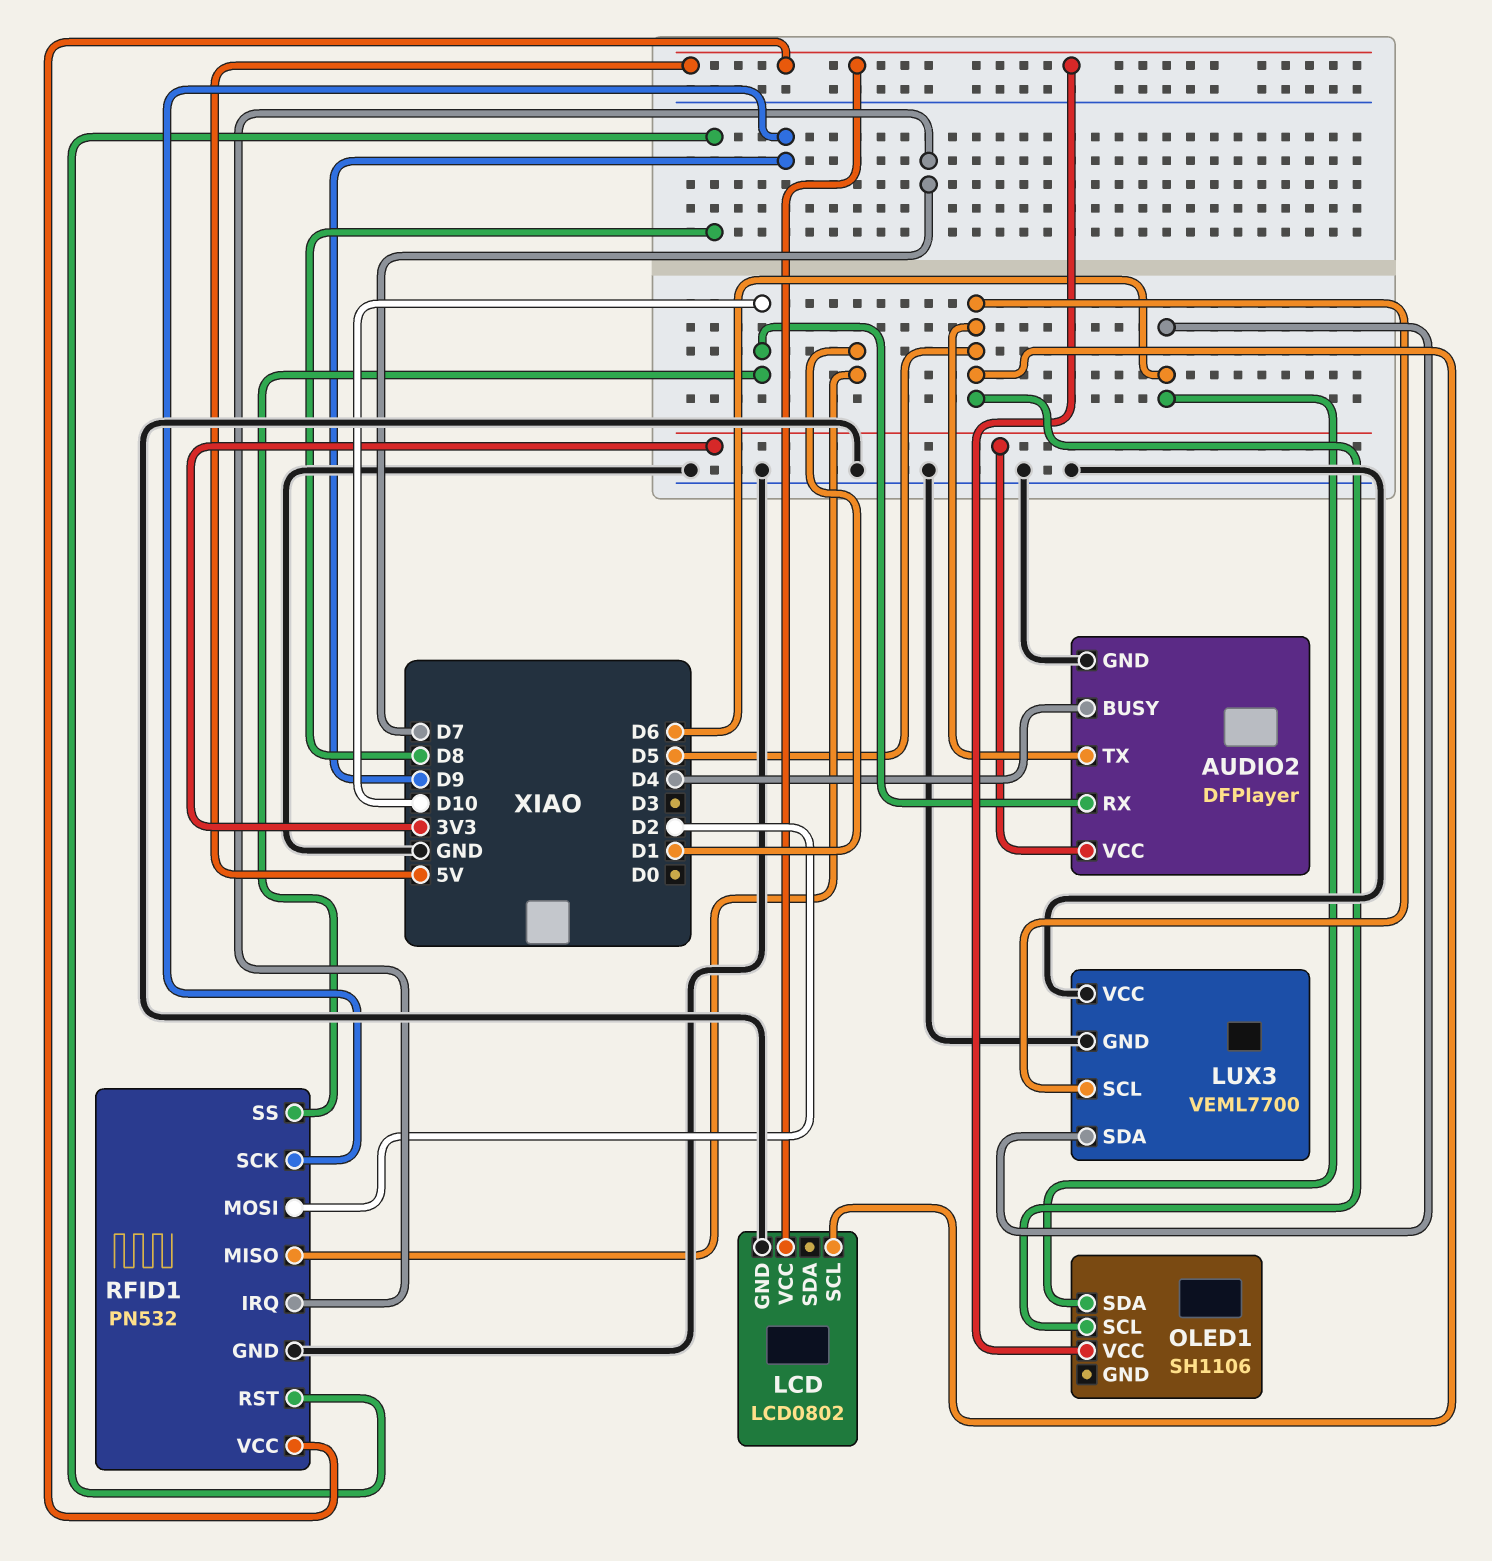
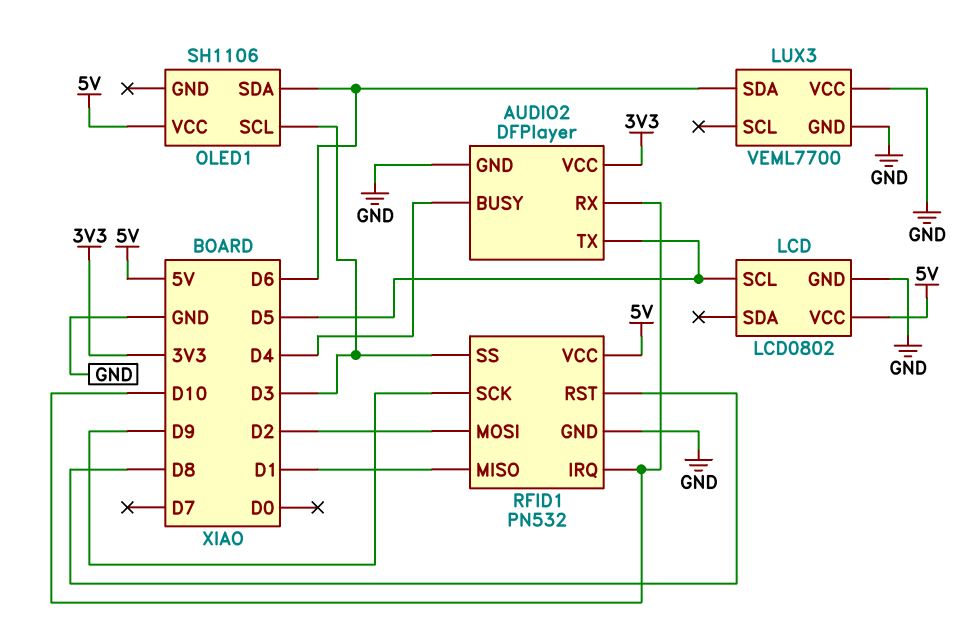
LUX3 pin SCL: D5 -> none
OLED1 pin SCL: D5 -> D3
RFID1 pin IRQ: D7 -> D10
RFID1 pin SS: D10 -> D3

